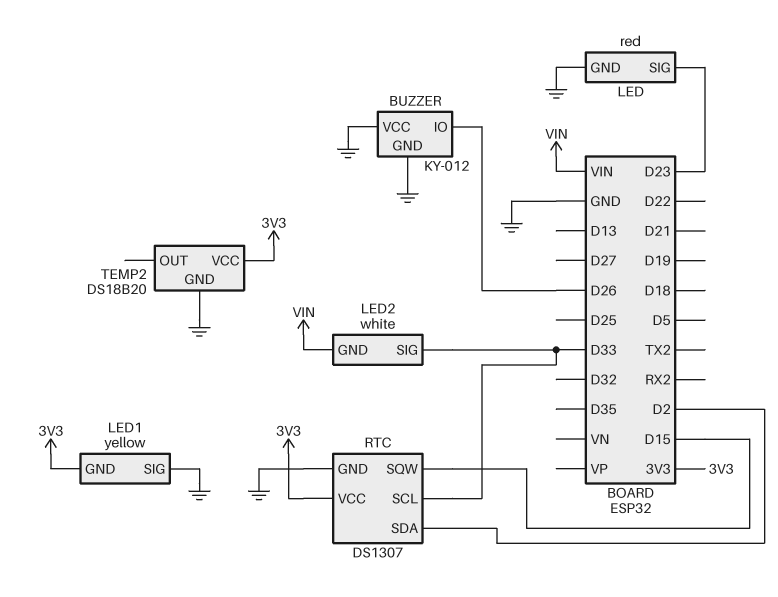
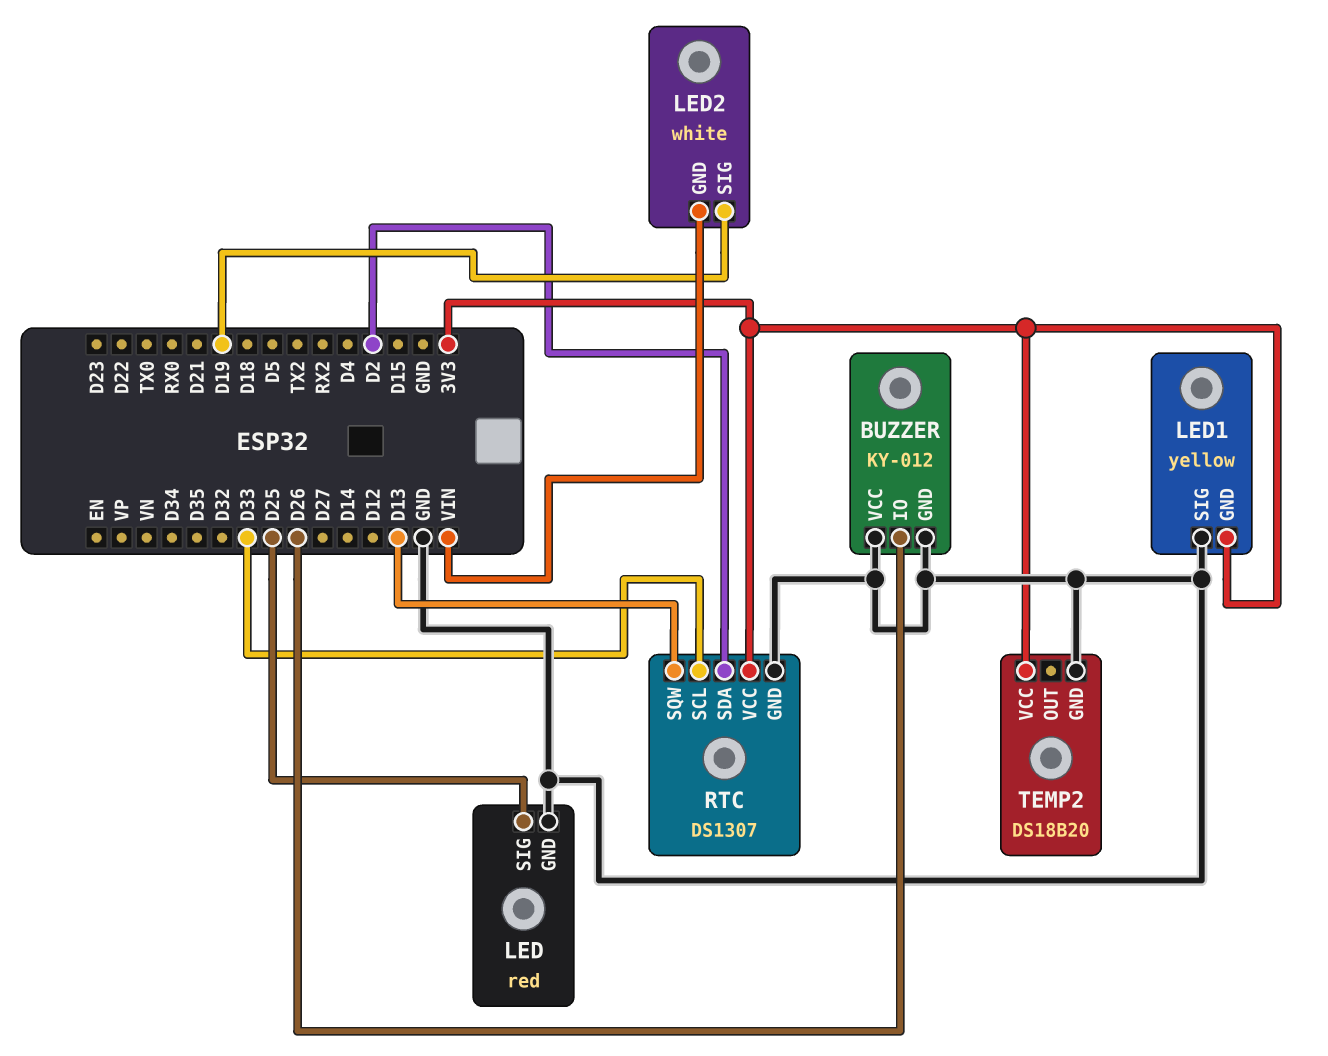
LED pin SIG: D23 -> D25
LED2 pin SIG: D33 -> D19
RTC pin SQW: D15 -> D13

